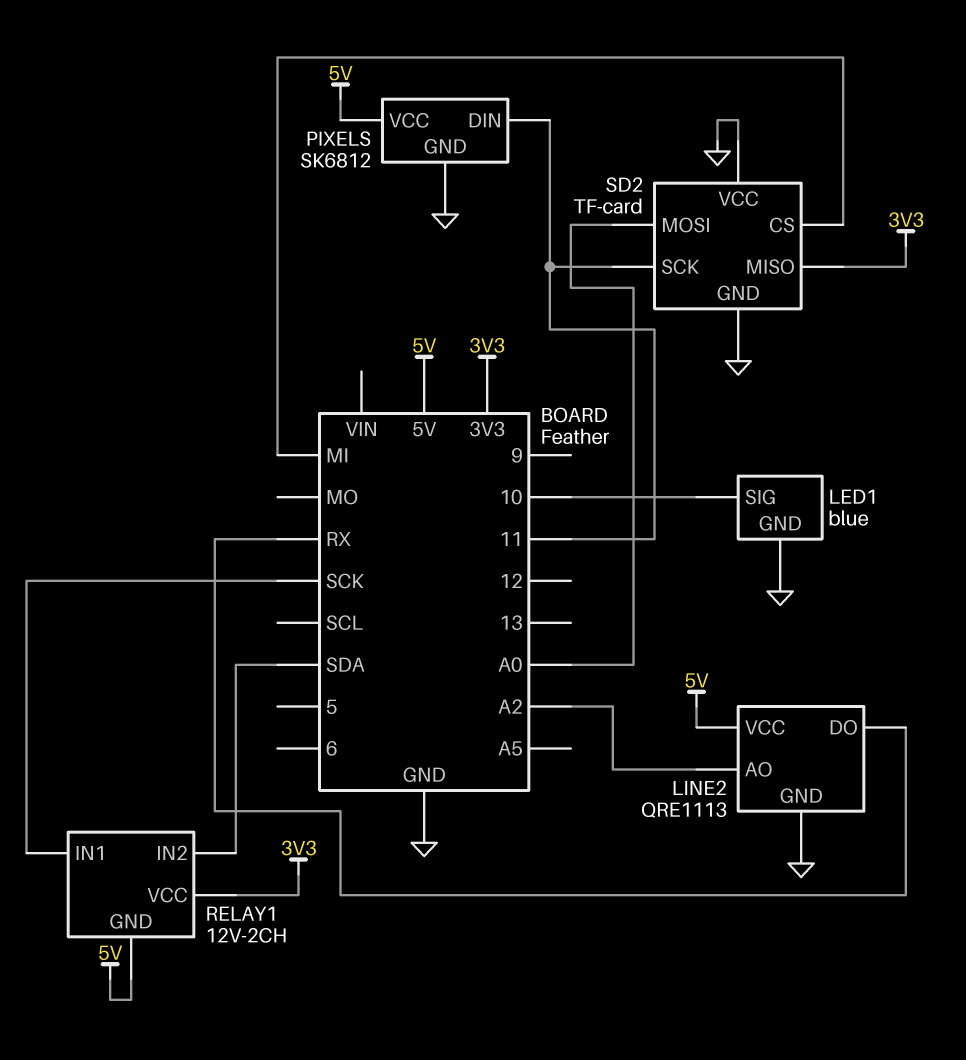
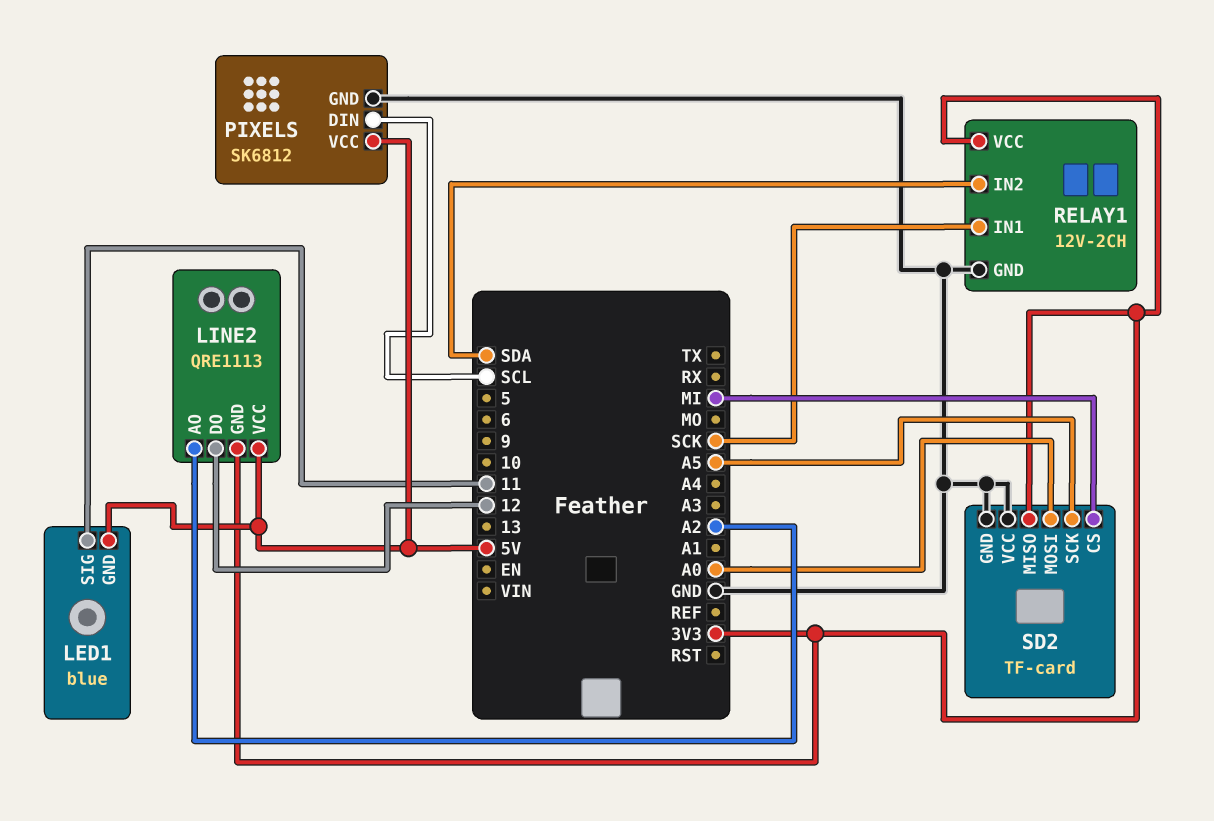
LED1 pin GND: GND -> 5V
LED1 pin SIG: 10 -> 11
LINE2 pin DO: RX -> 12
LINE2 pin GND: GND -> 3V3
PIXELS pin DIN: 11 -> SCL
RELAY1 pin GND: 5V -> GND
SD2 pin SCK: 11 -> A5

